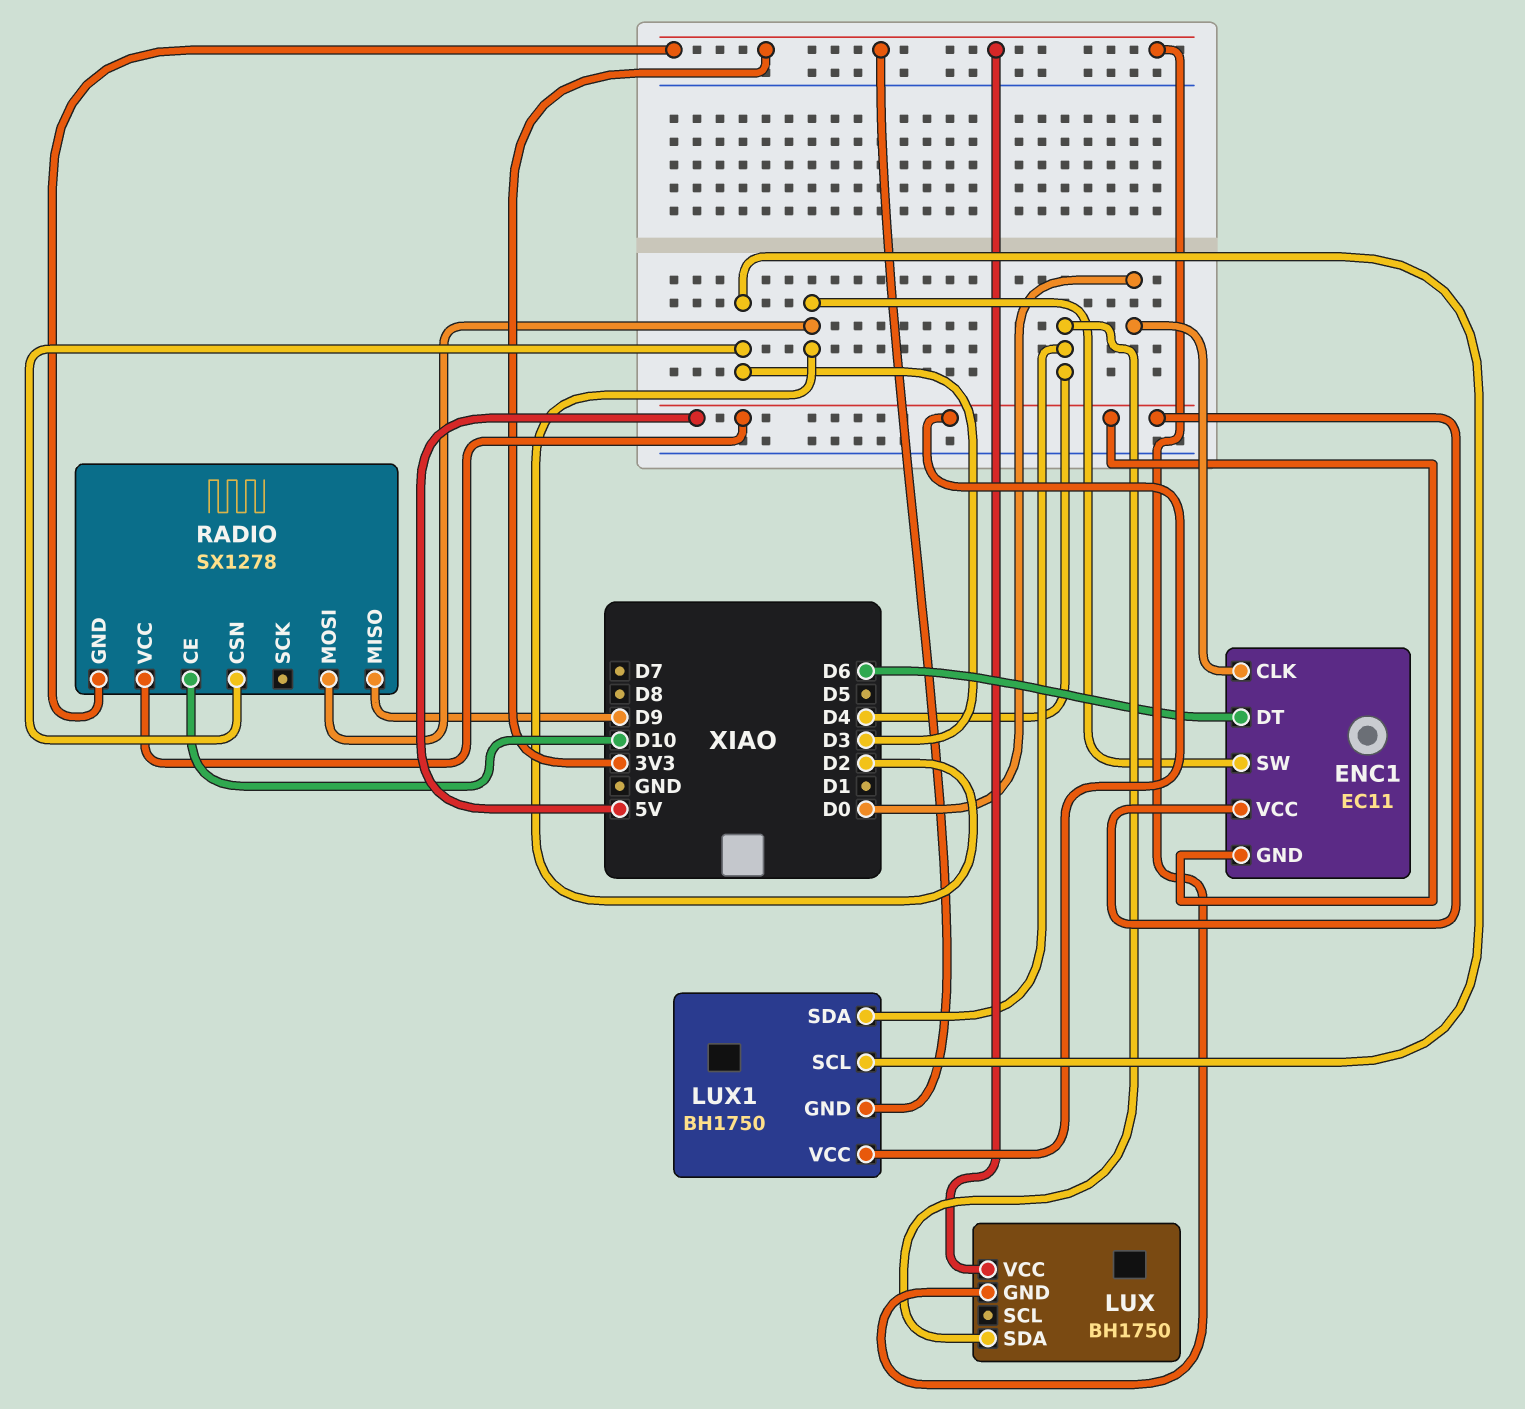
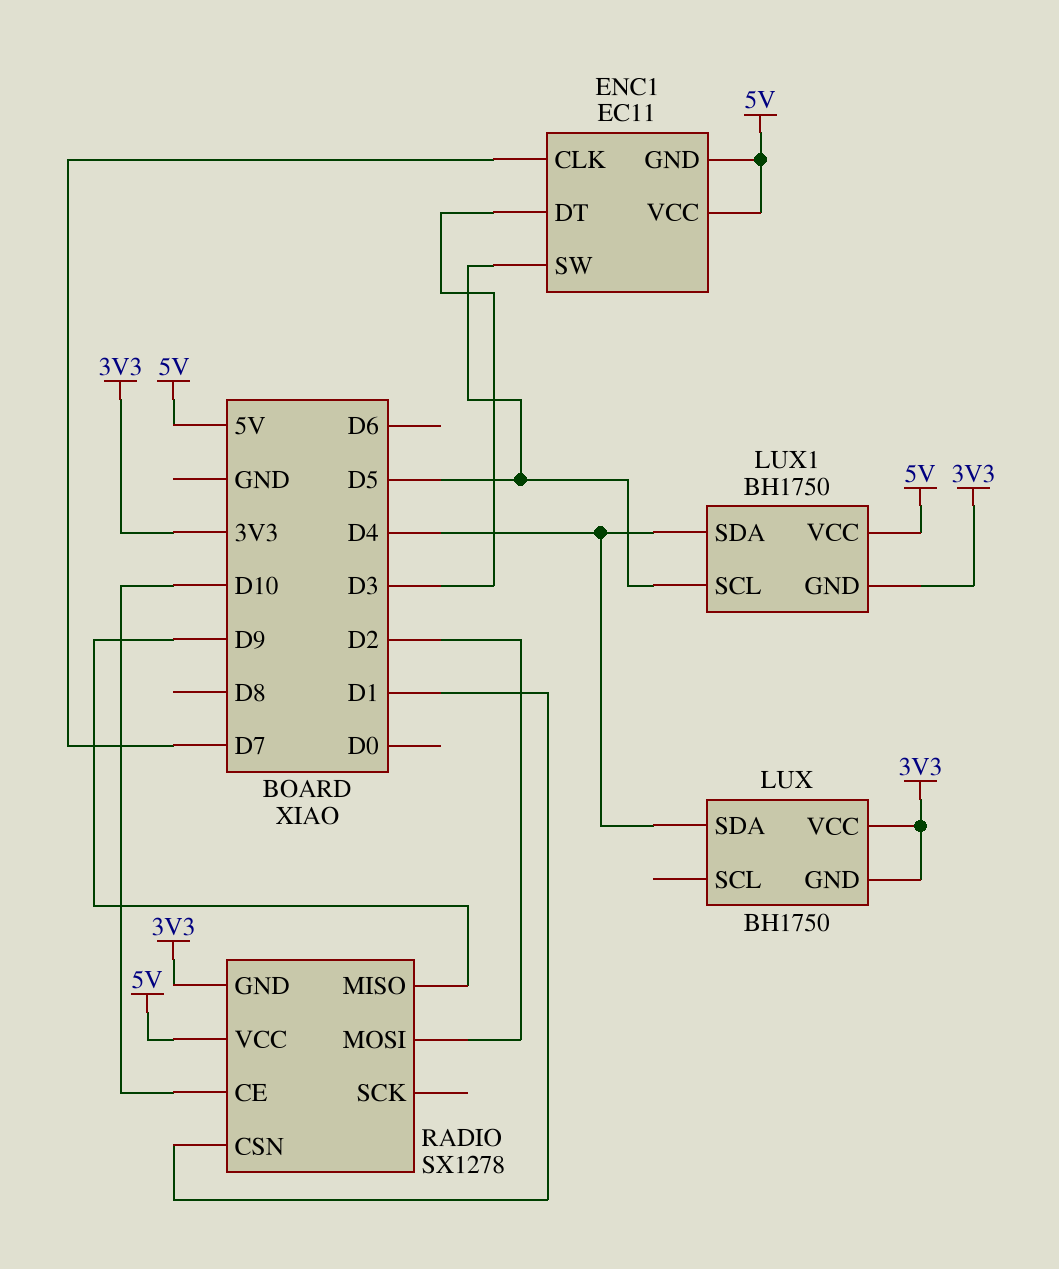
ENC1 pin CLK: D0 -> D7
ENC1 pin DT: D6 -> D3
ENC1 pin SW: D2 -> D5
LUX1 pin SCL: D3 -> D5
RADIO pin CSN: D3 -> D1

